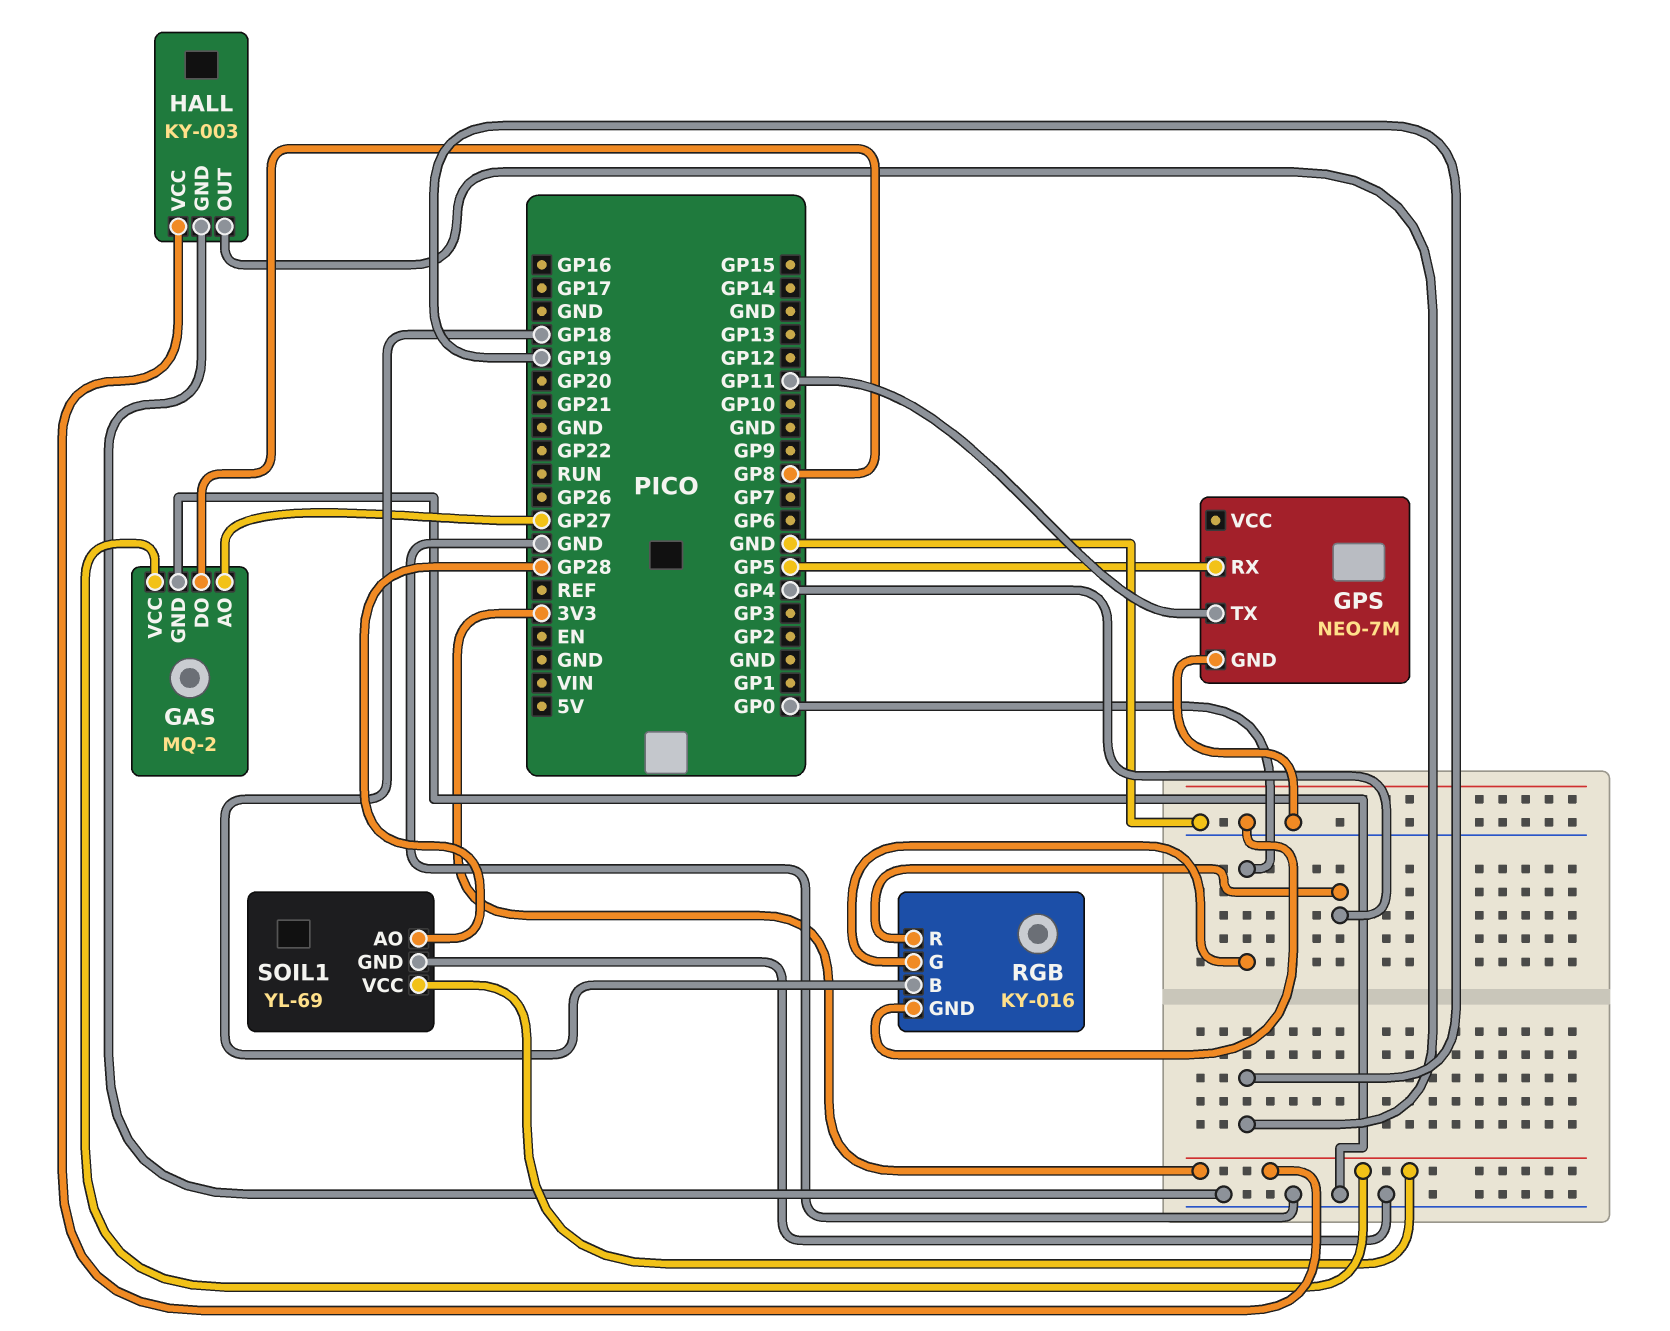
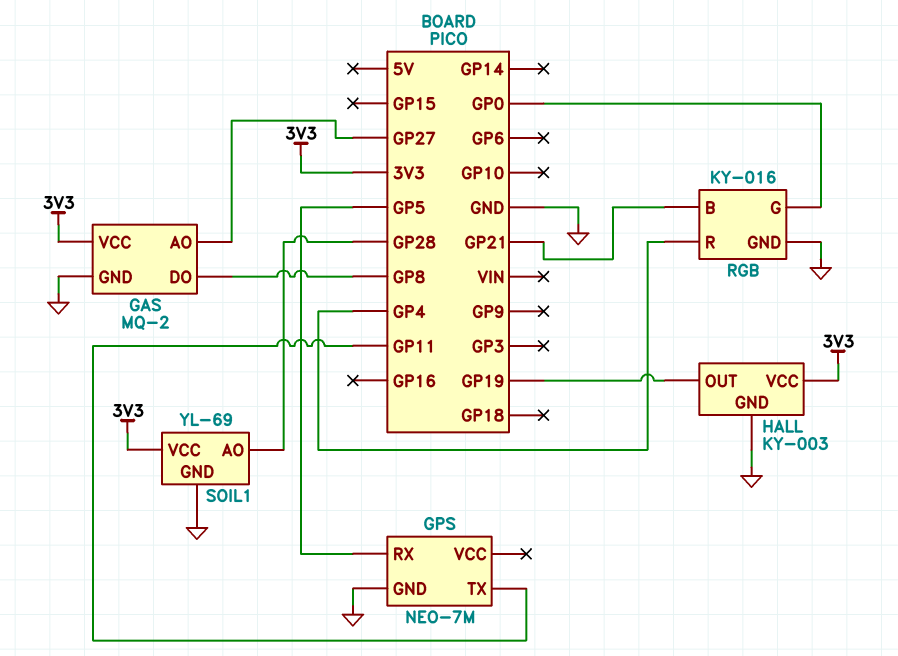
RGB pin B: GP18 -> GP21

